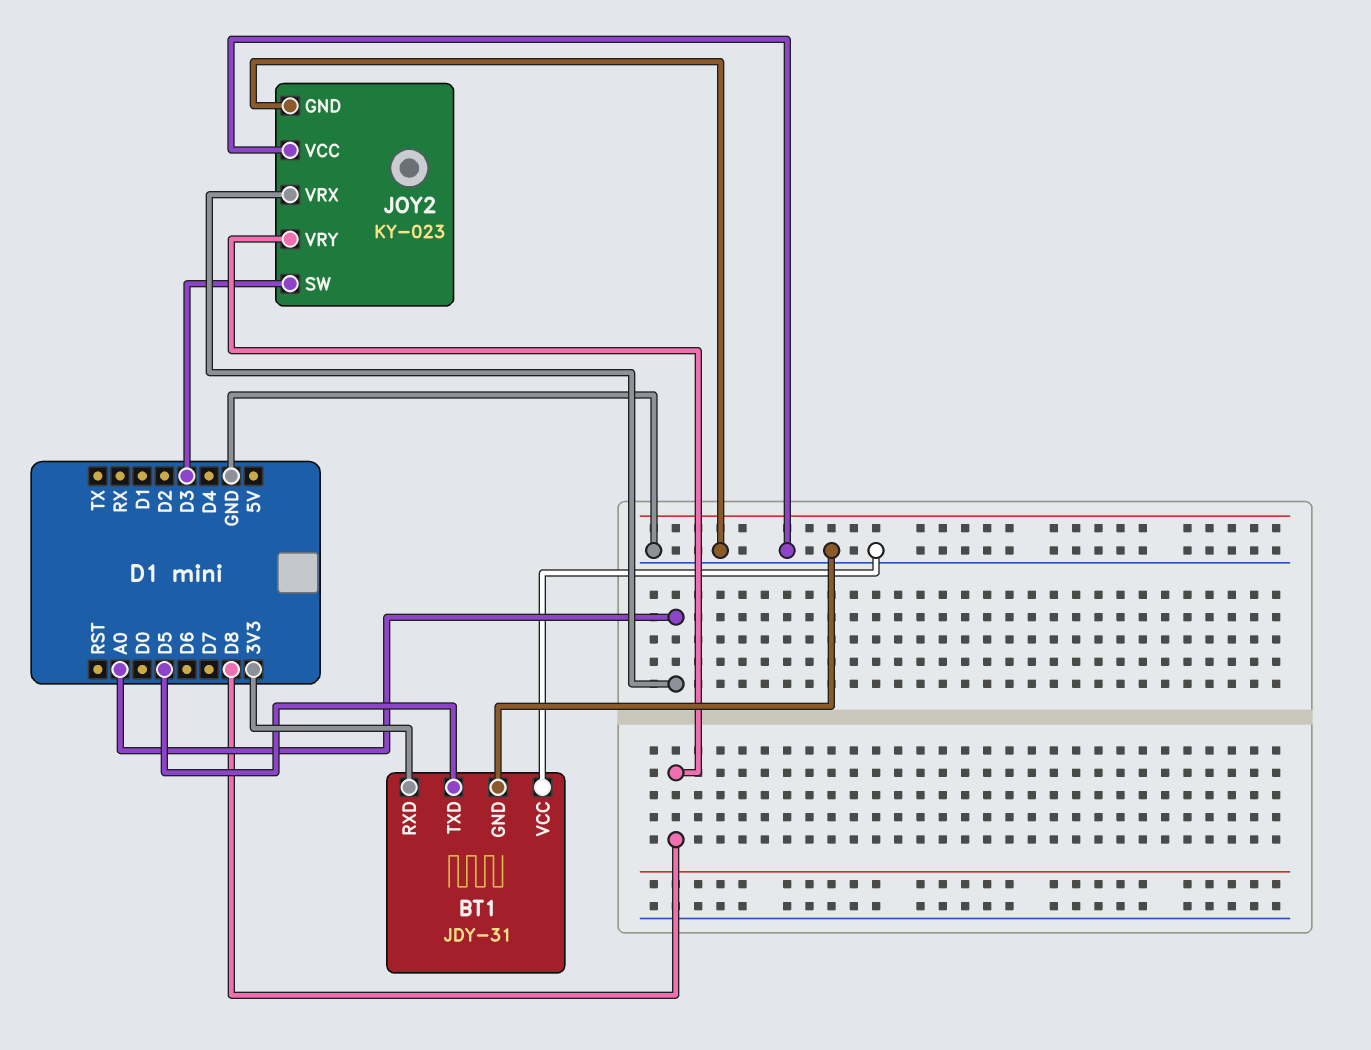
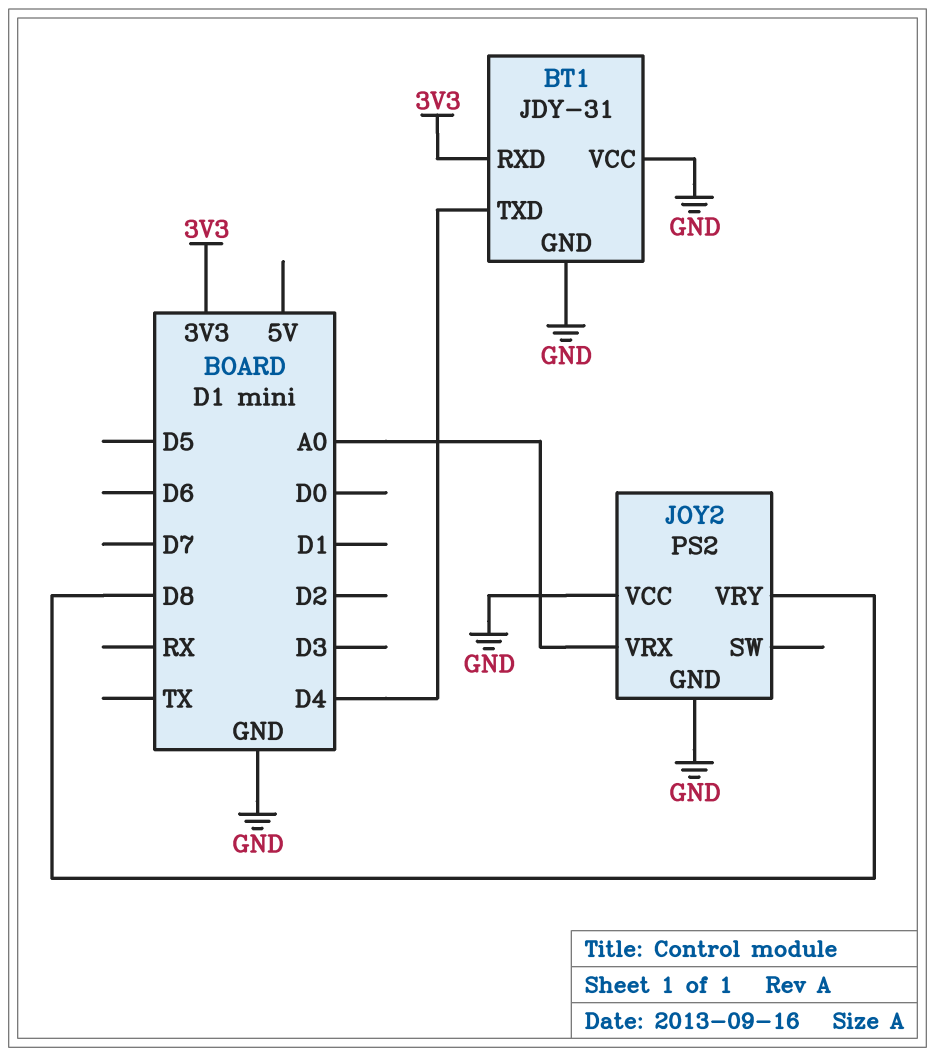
BT1 pin TXD: D5 -> D4
JOY2: KY-023 -> PS2
JOY2 pin SW: D3 -> none

